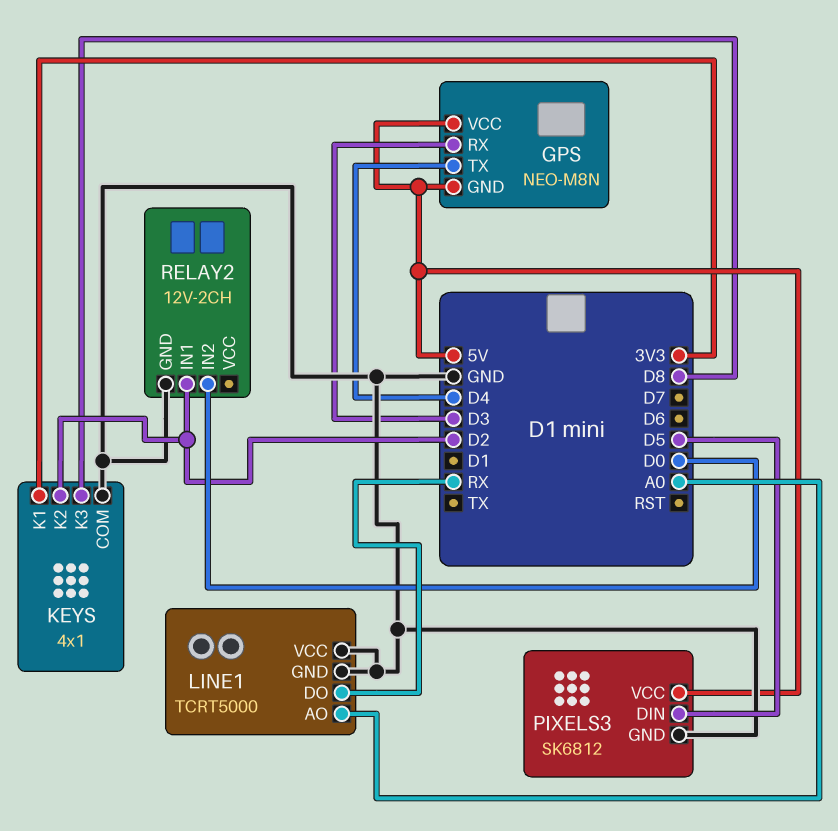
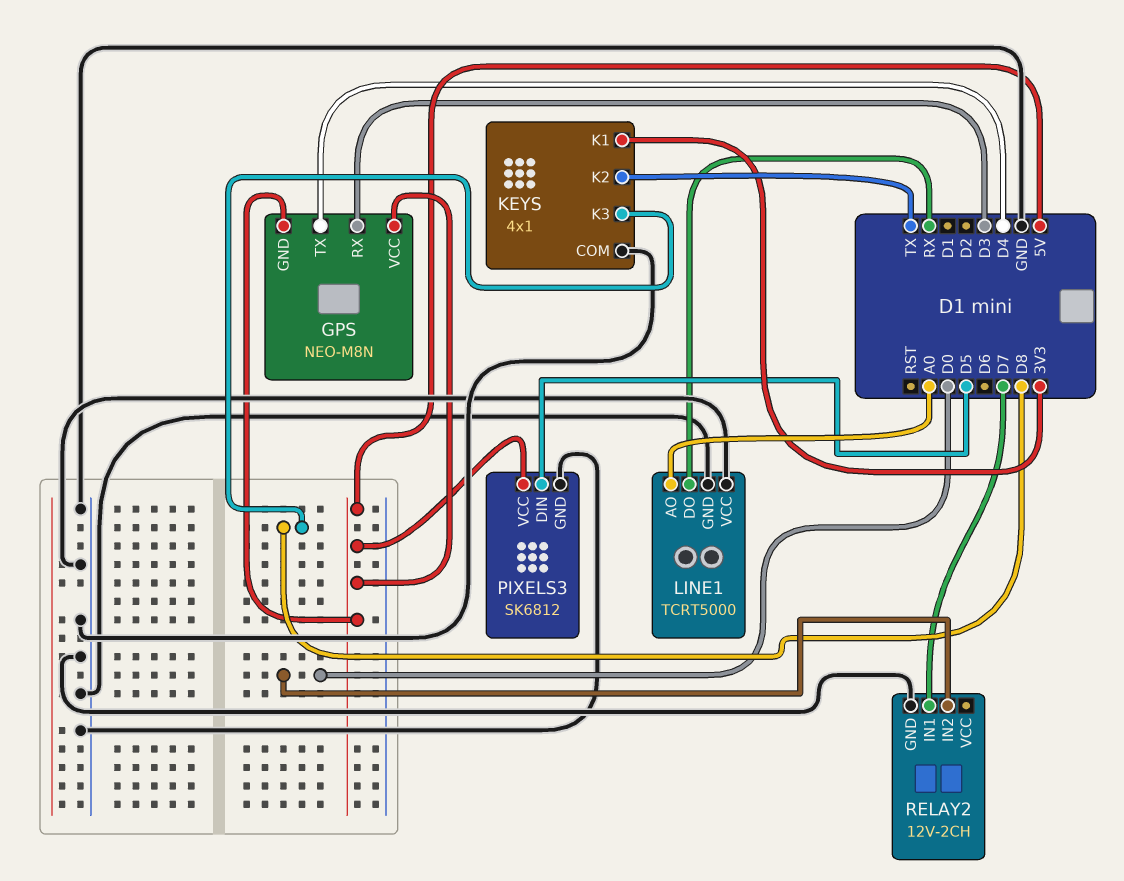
KEYS pin K2: D2 -> TX
RELAY2 pin IN1: D2 -> D7

